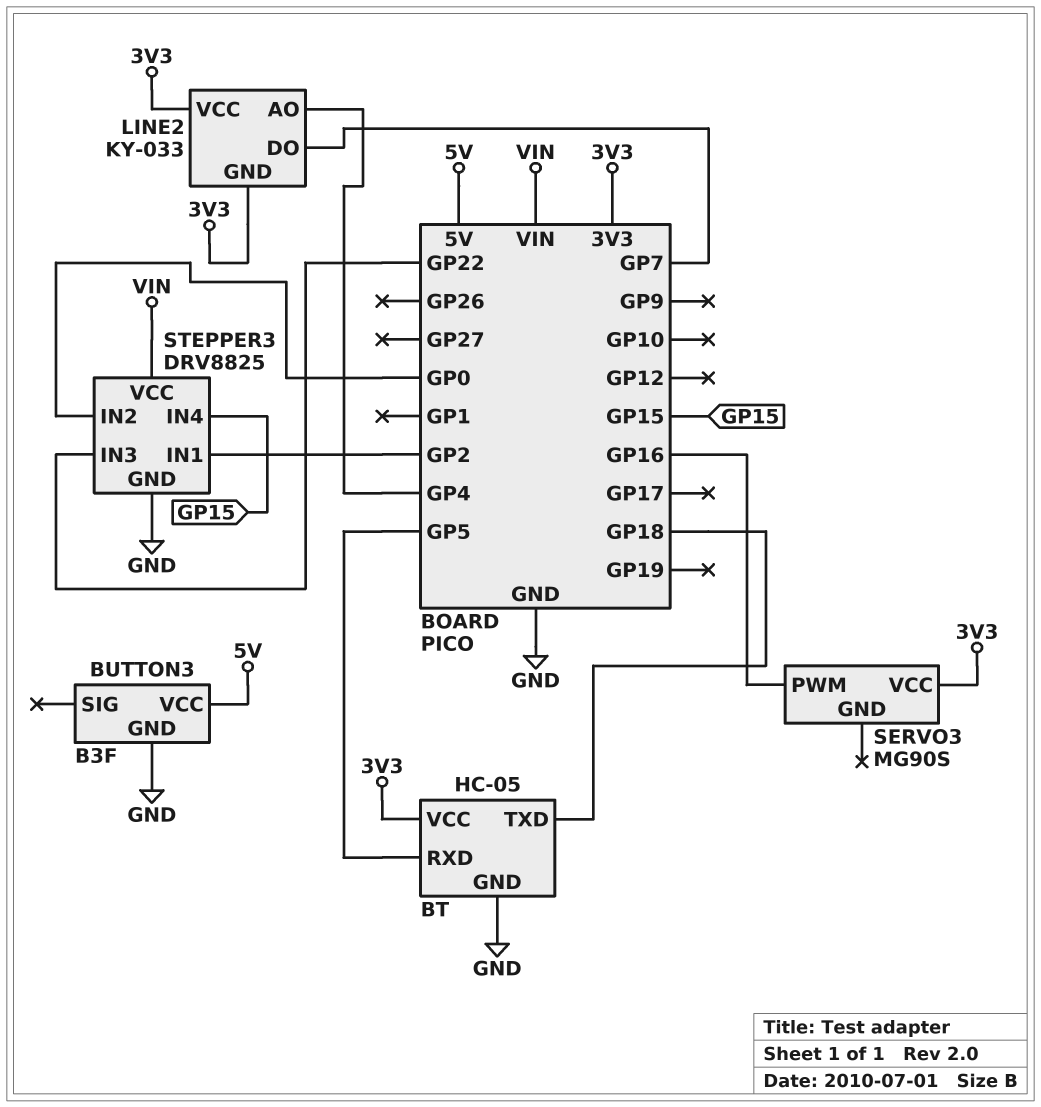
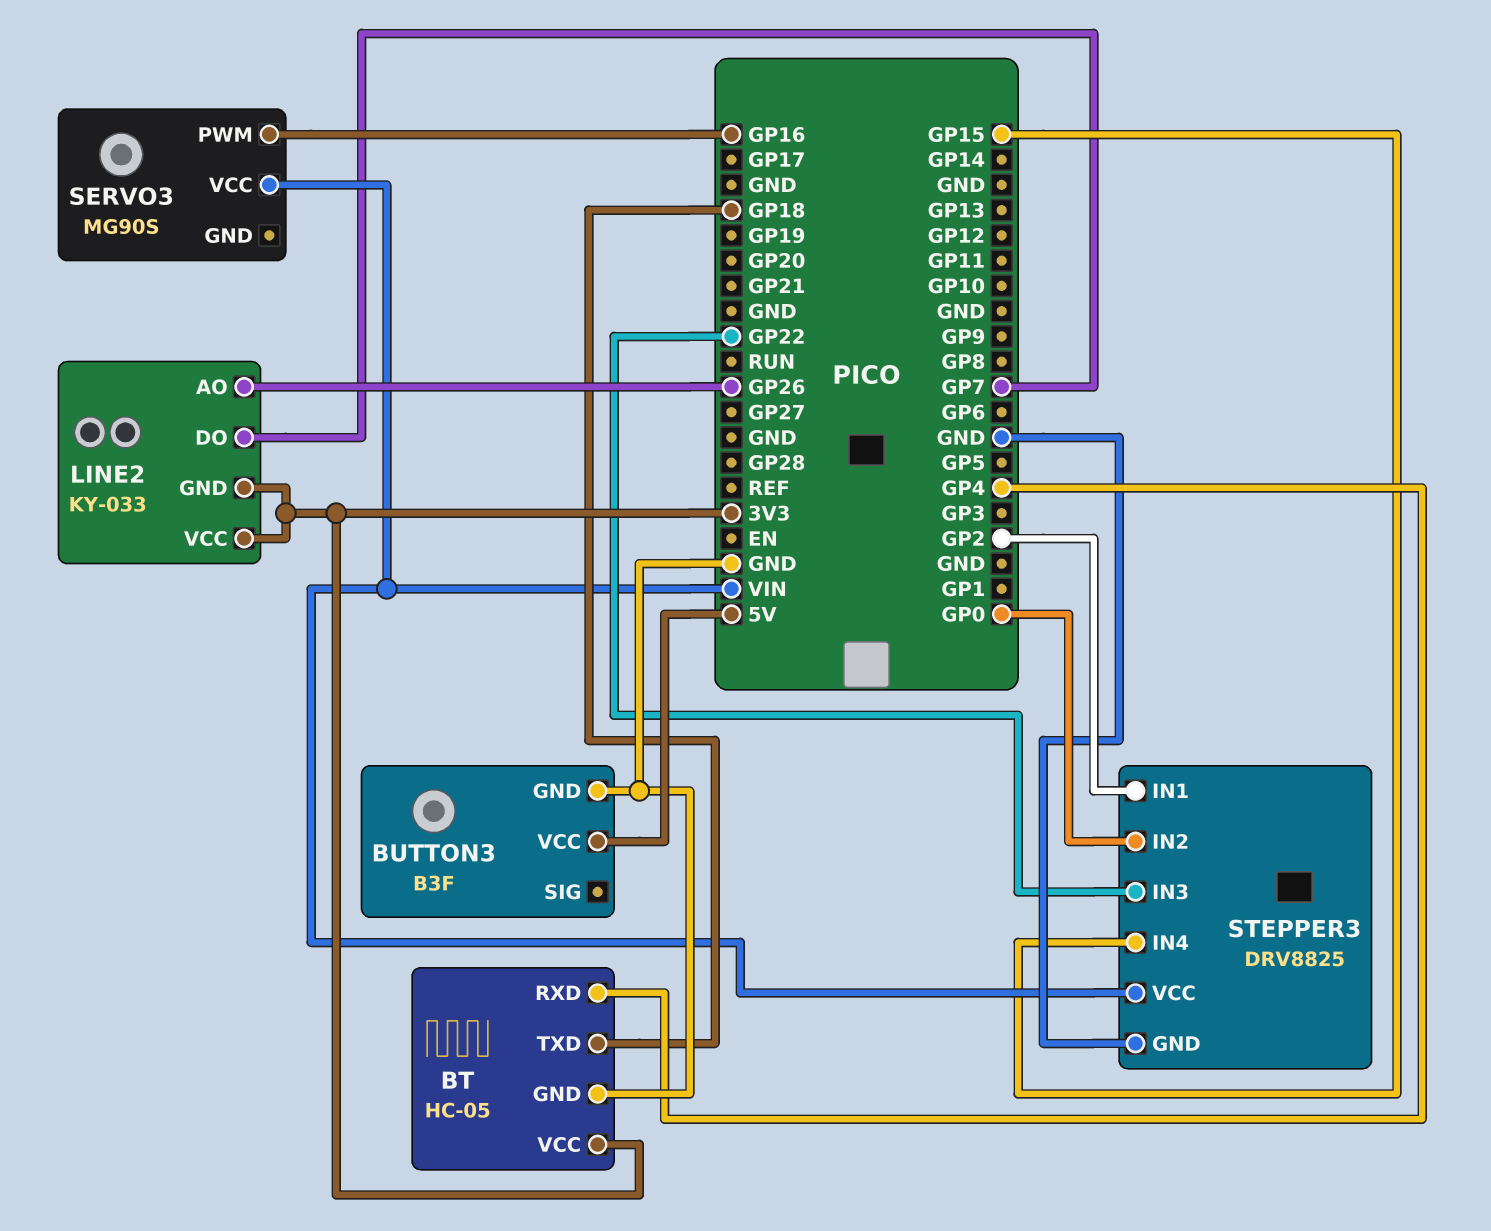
BT pin RXD: GP5 -> GP4
LINE2 pin AO: GP4 -> GP26
SERVO3 pin VCC: 3V3 -> VIN

